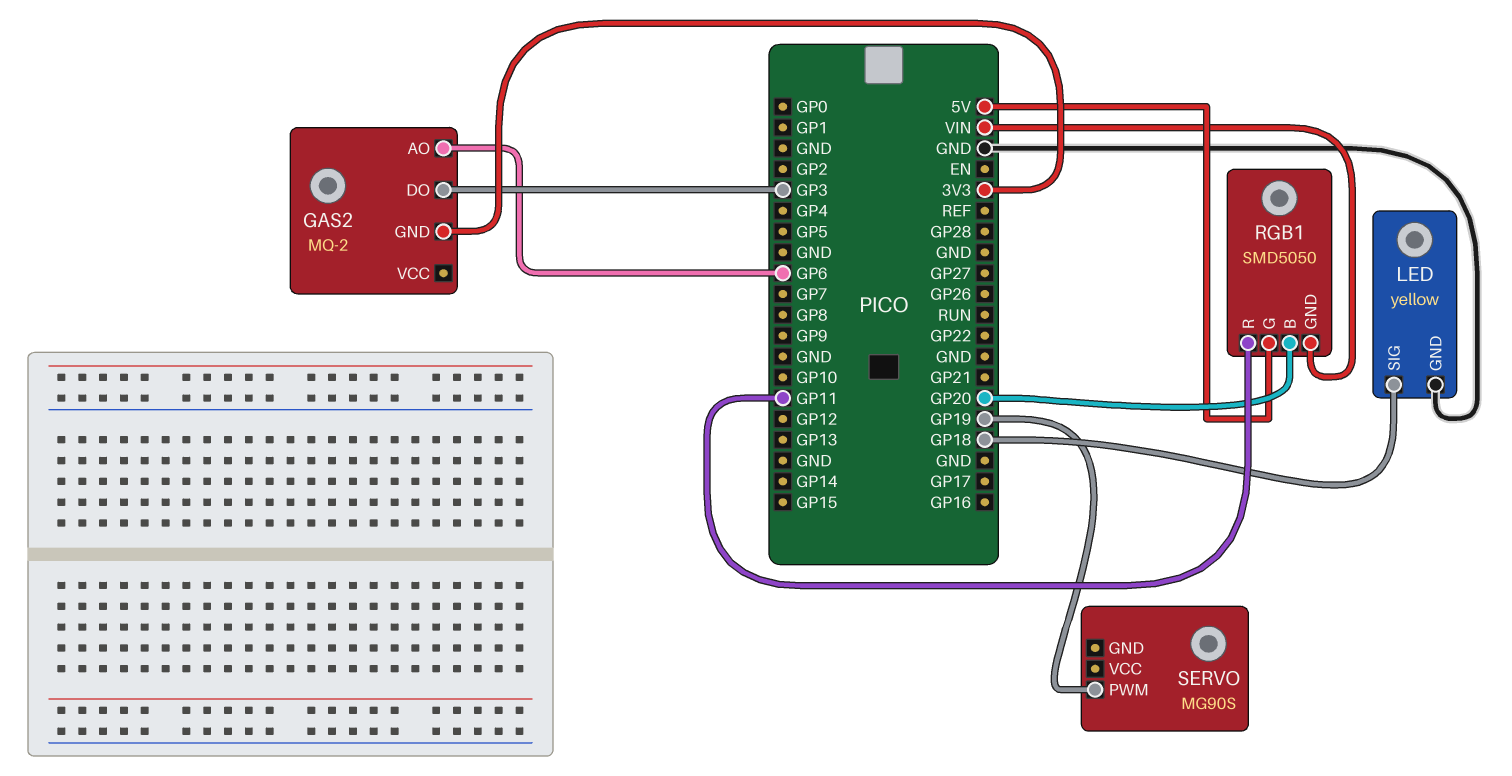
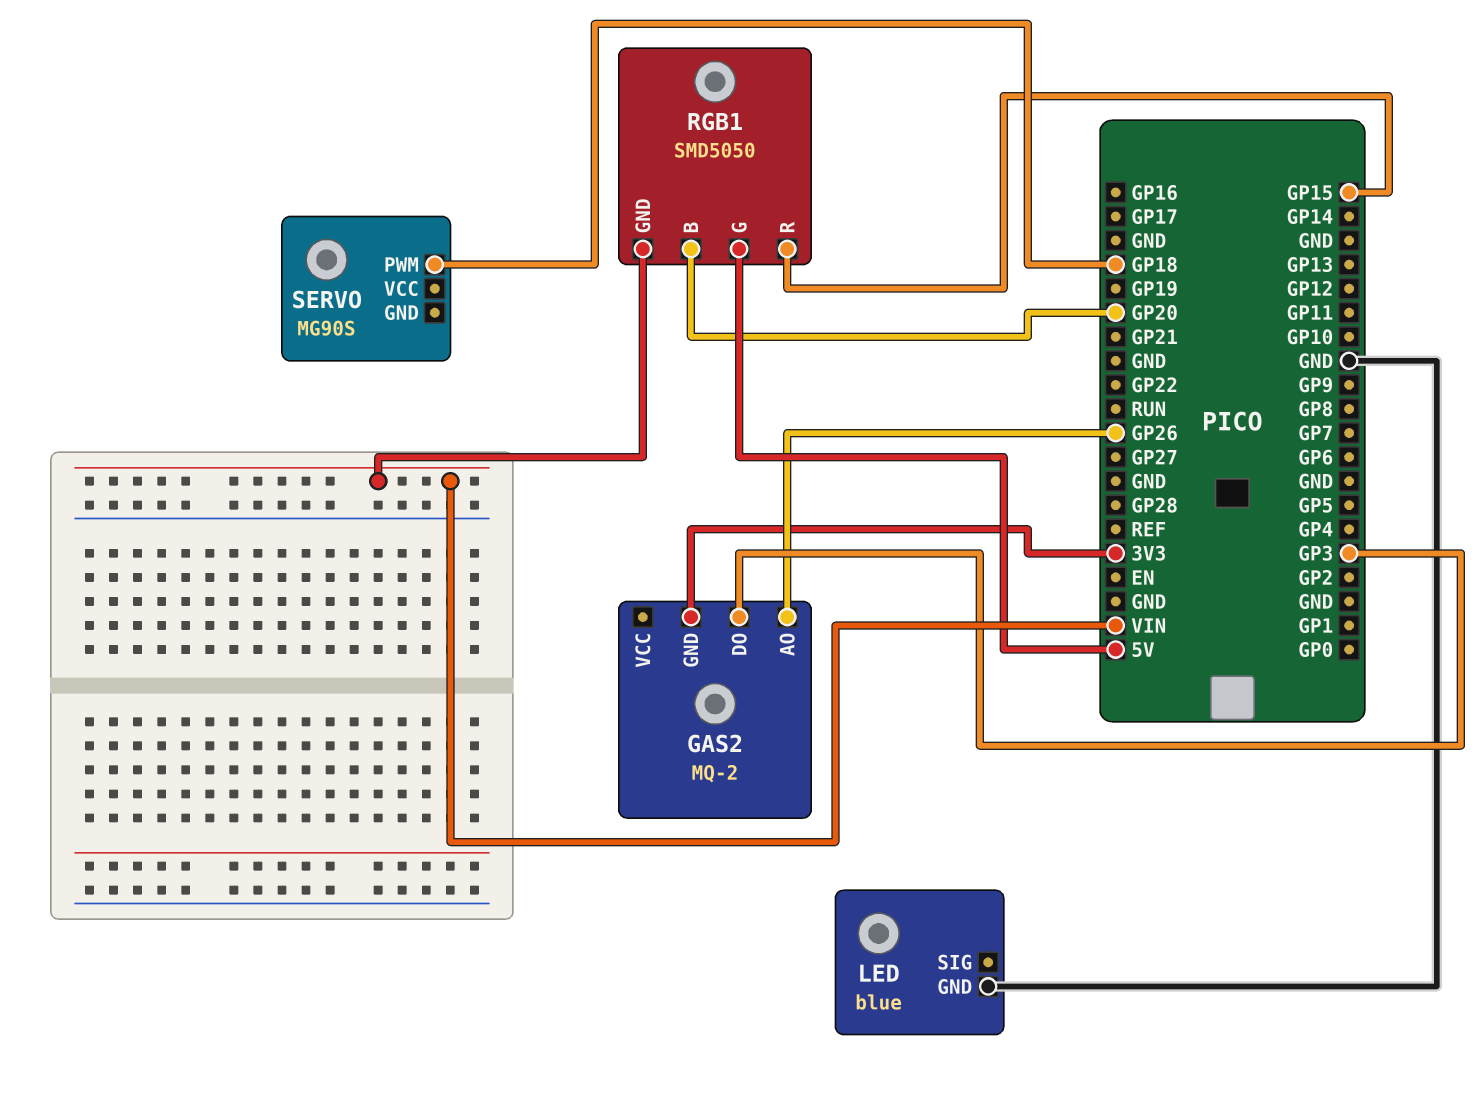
GAS2 pin AO: GP6 -> GP26
LED: yellow -> blue
LED pin SIG: GP18 -> none
RGB1 pin R: GP11 -> GP15
SERVO pin PWM: GP19 -> GP18

